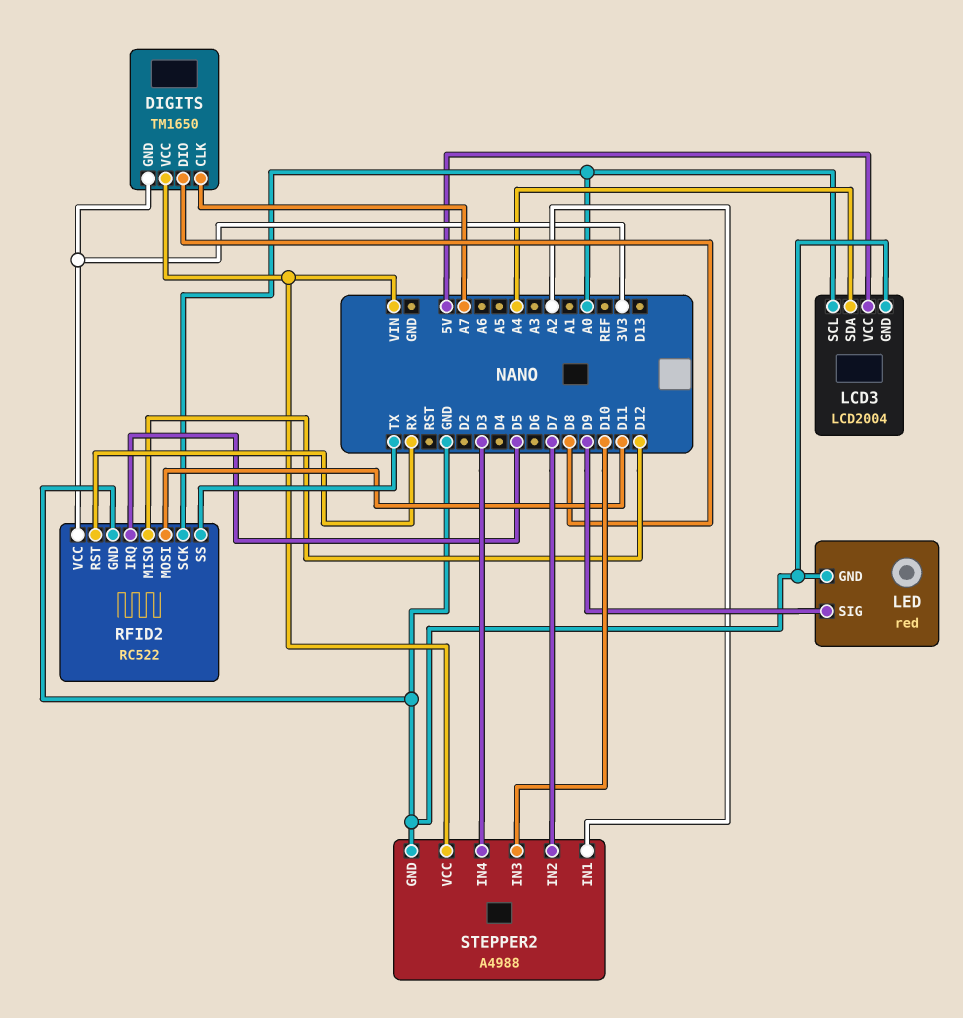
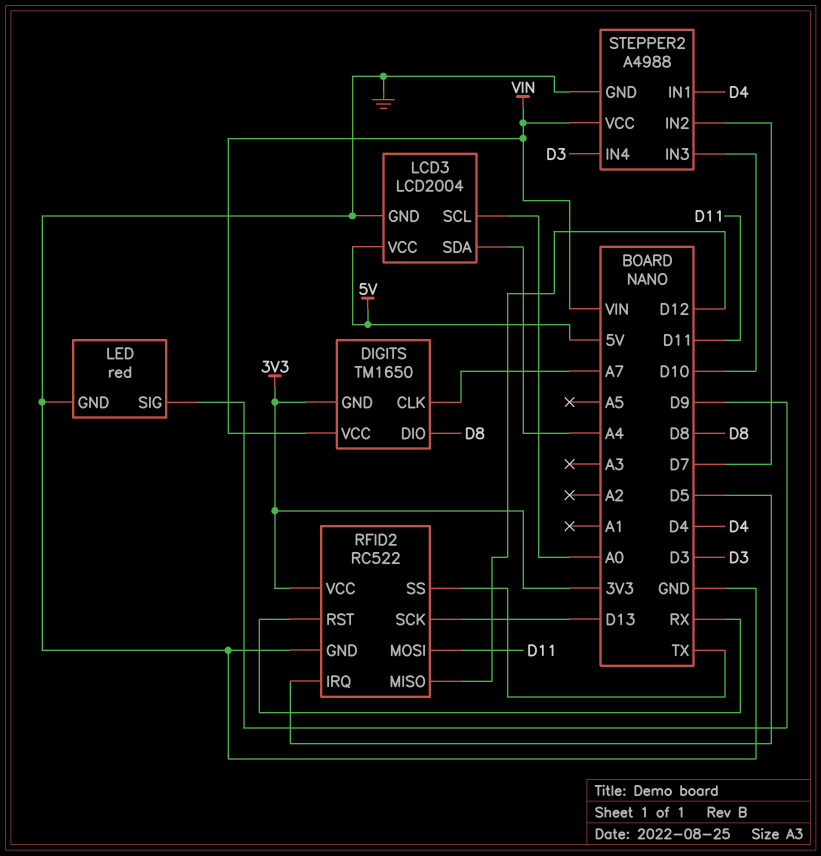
RFID2 pin SCK: A0 -> D13
STEPPER2 pin IN1: A2 -> D4

